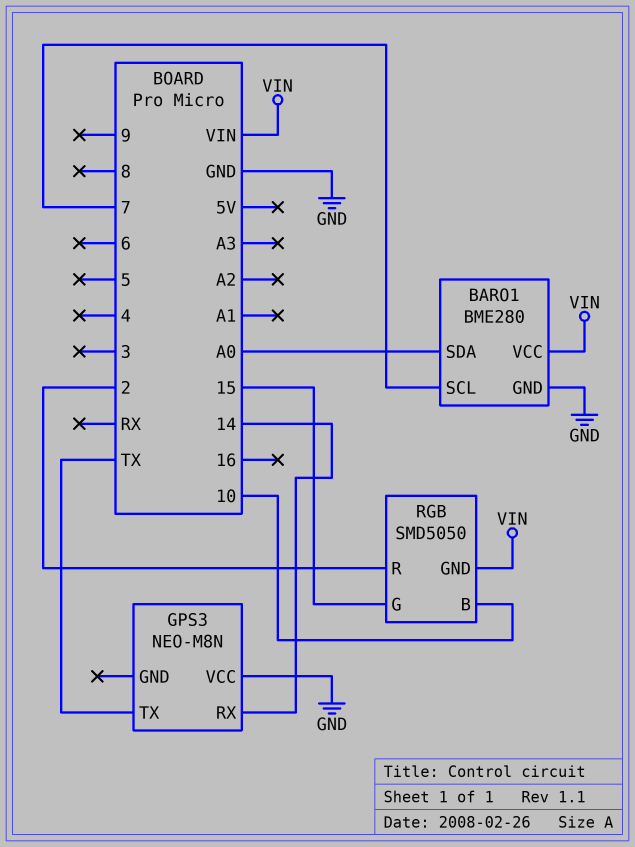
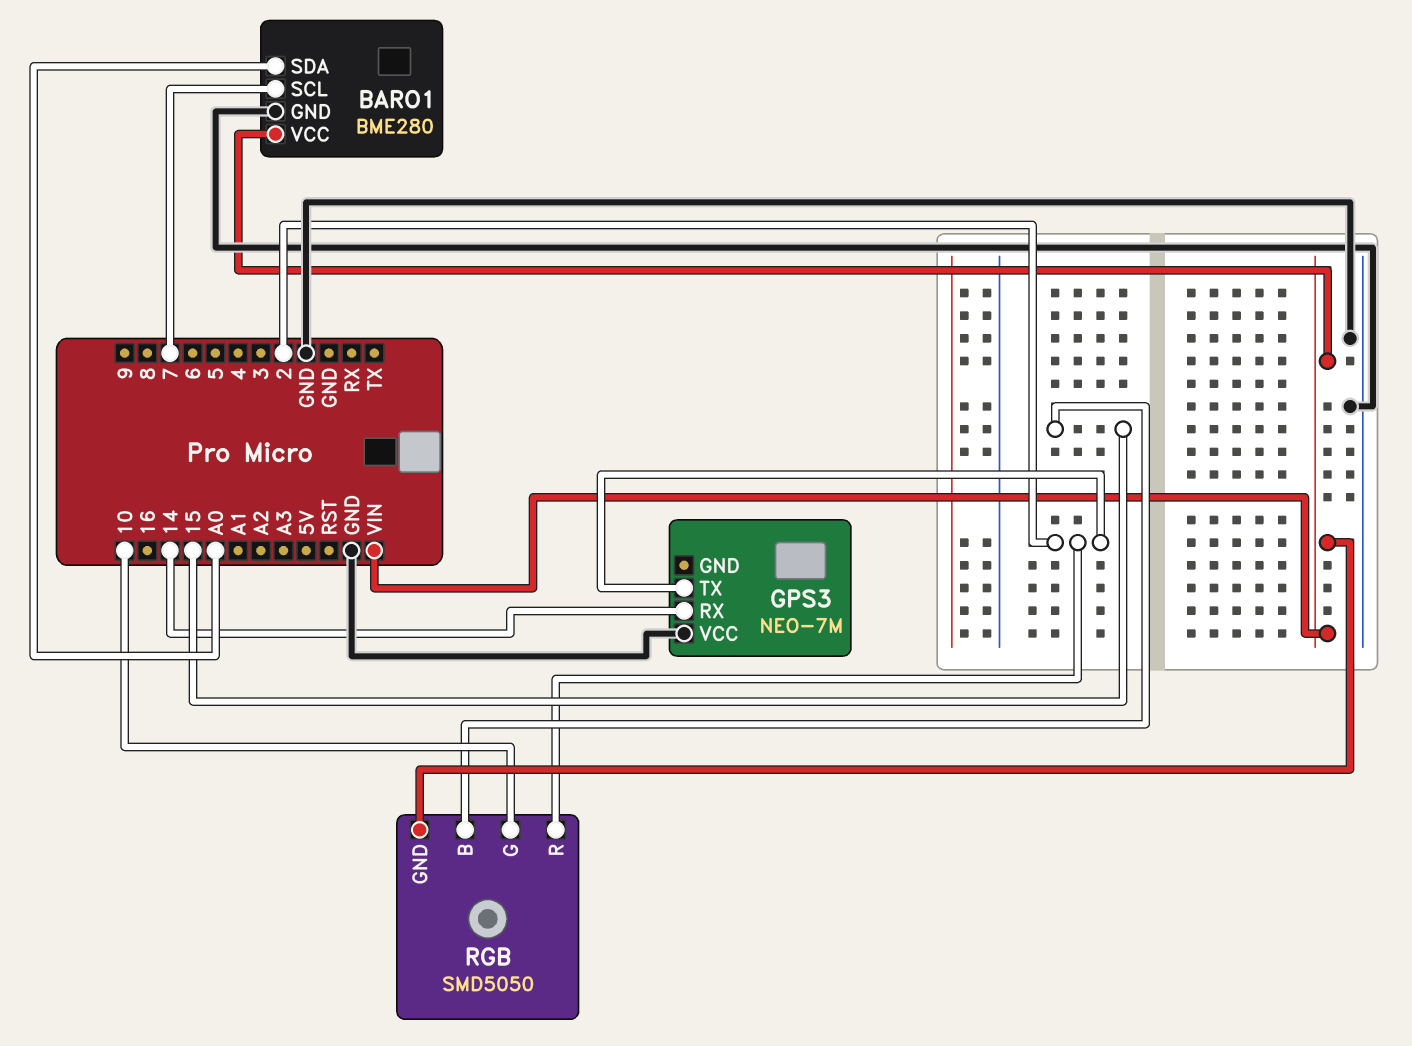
GPS3: NEO-M8N -> NEO-7M
GPS3 pin TX: TX -> 2
RGB pin B: 10 -> 15
RGB pin G: 15 -> 10

